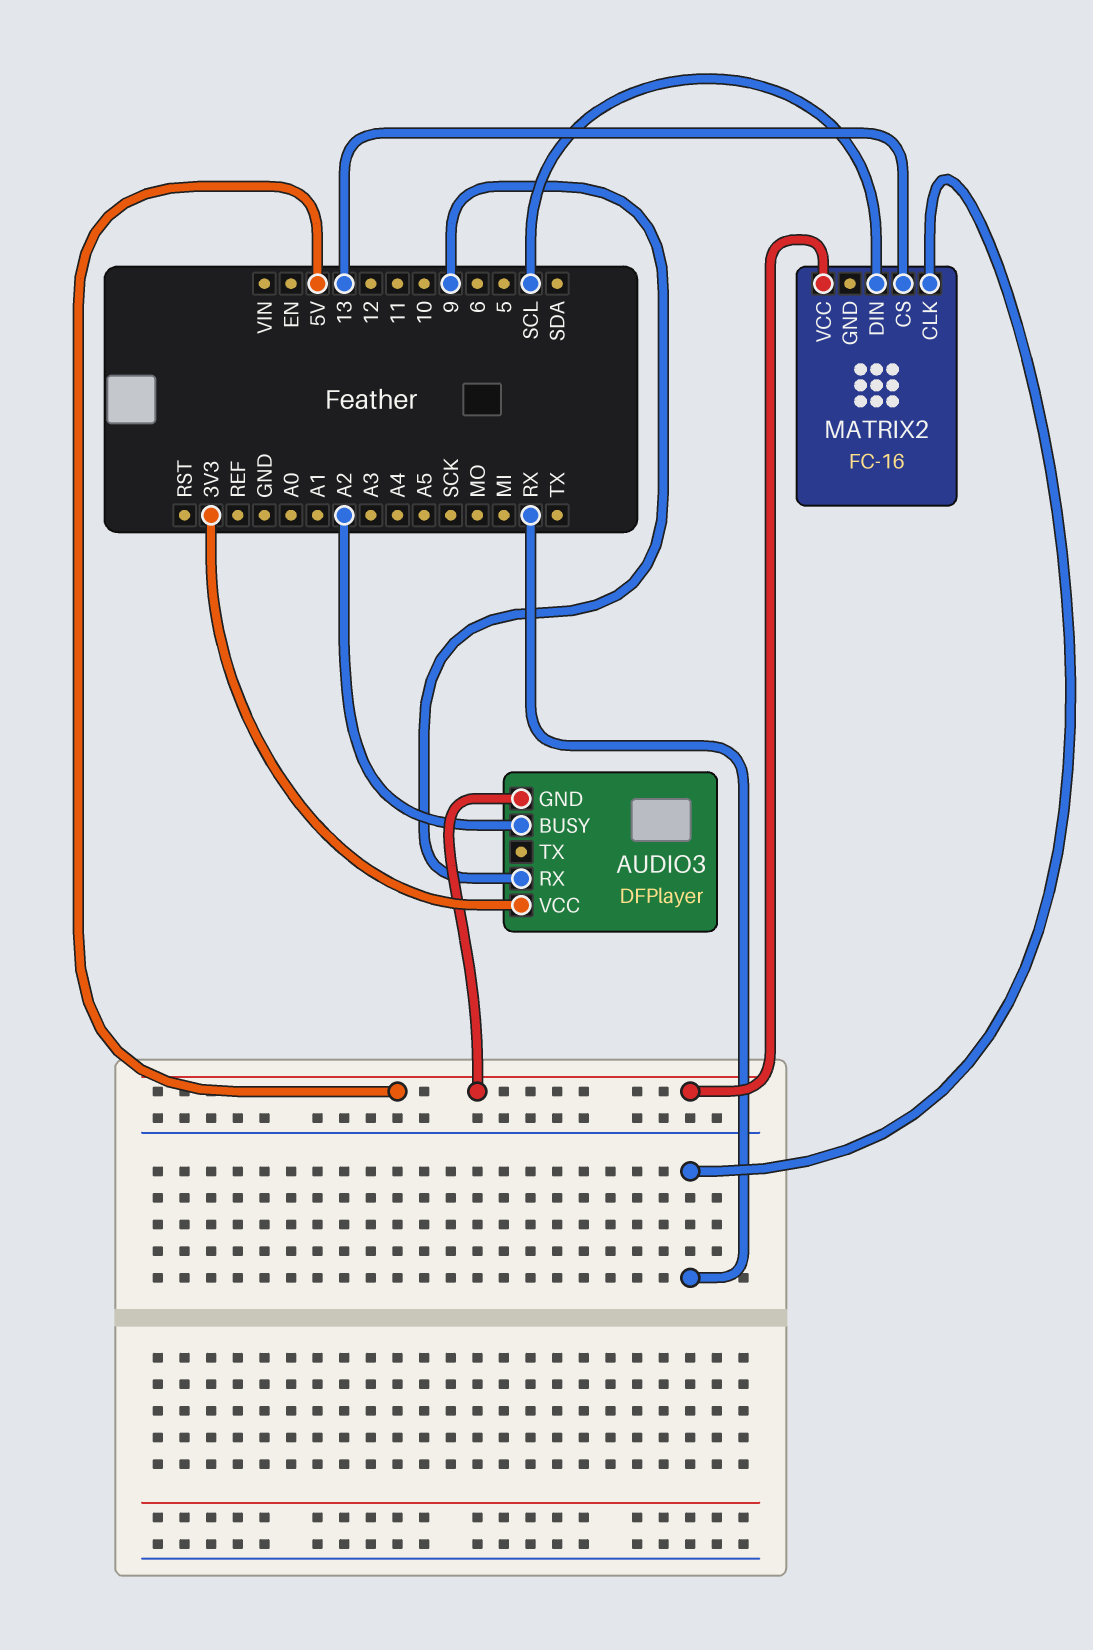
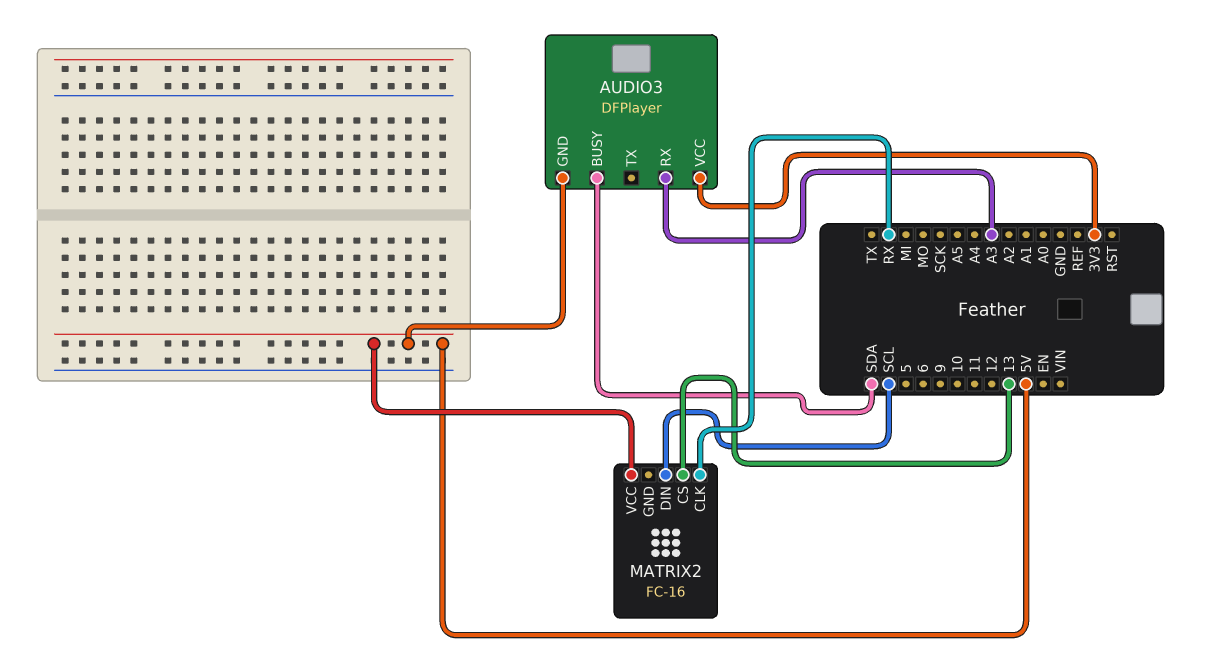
AUDIO3 pin BUSY: A2 -> SDA
AUDIO3 pin RX: 9 -> A3

